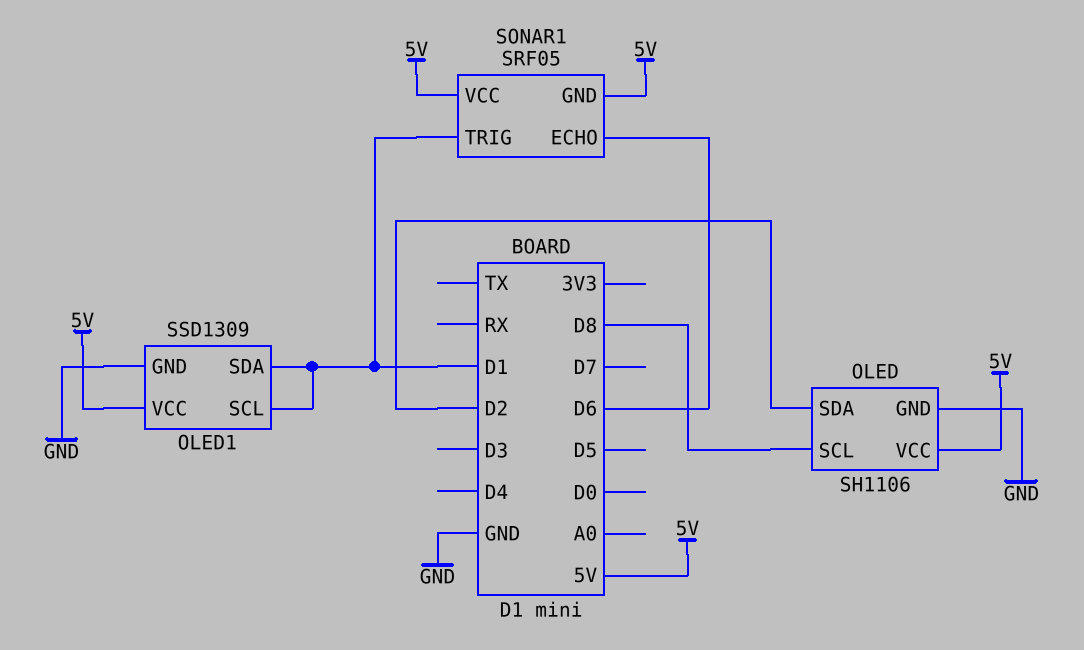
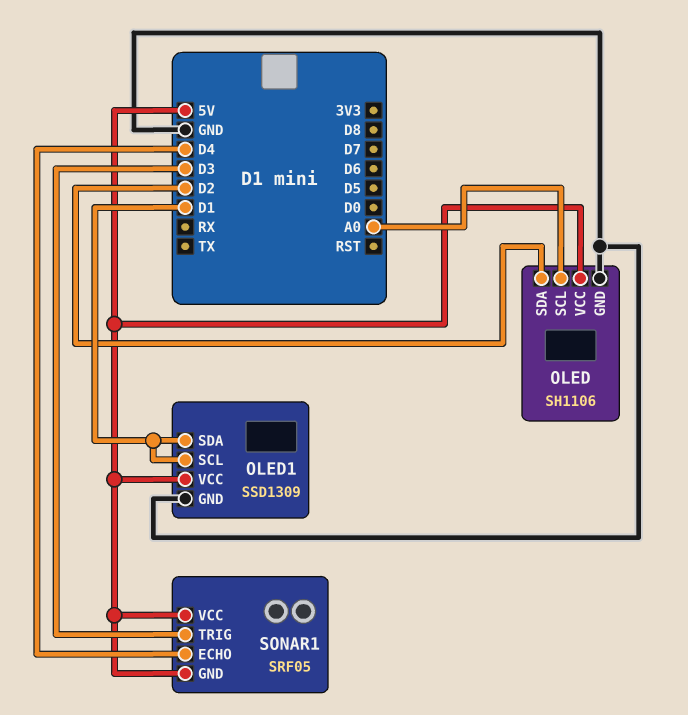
OLED pin SCL: D8 -> A0
SONAR1 pin ECHO: D6 -> D4
SONAR1 pin TRIG: D1 -> D3

